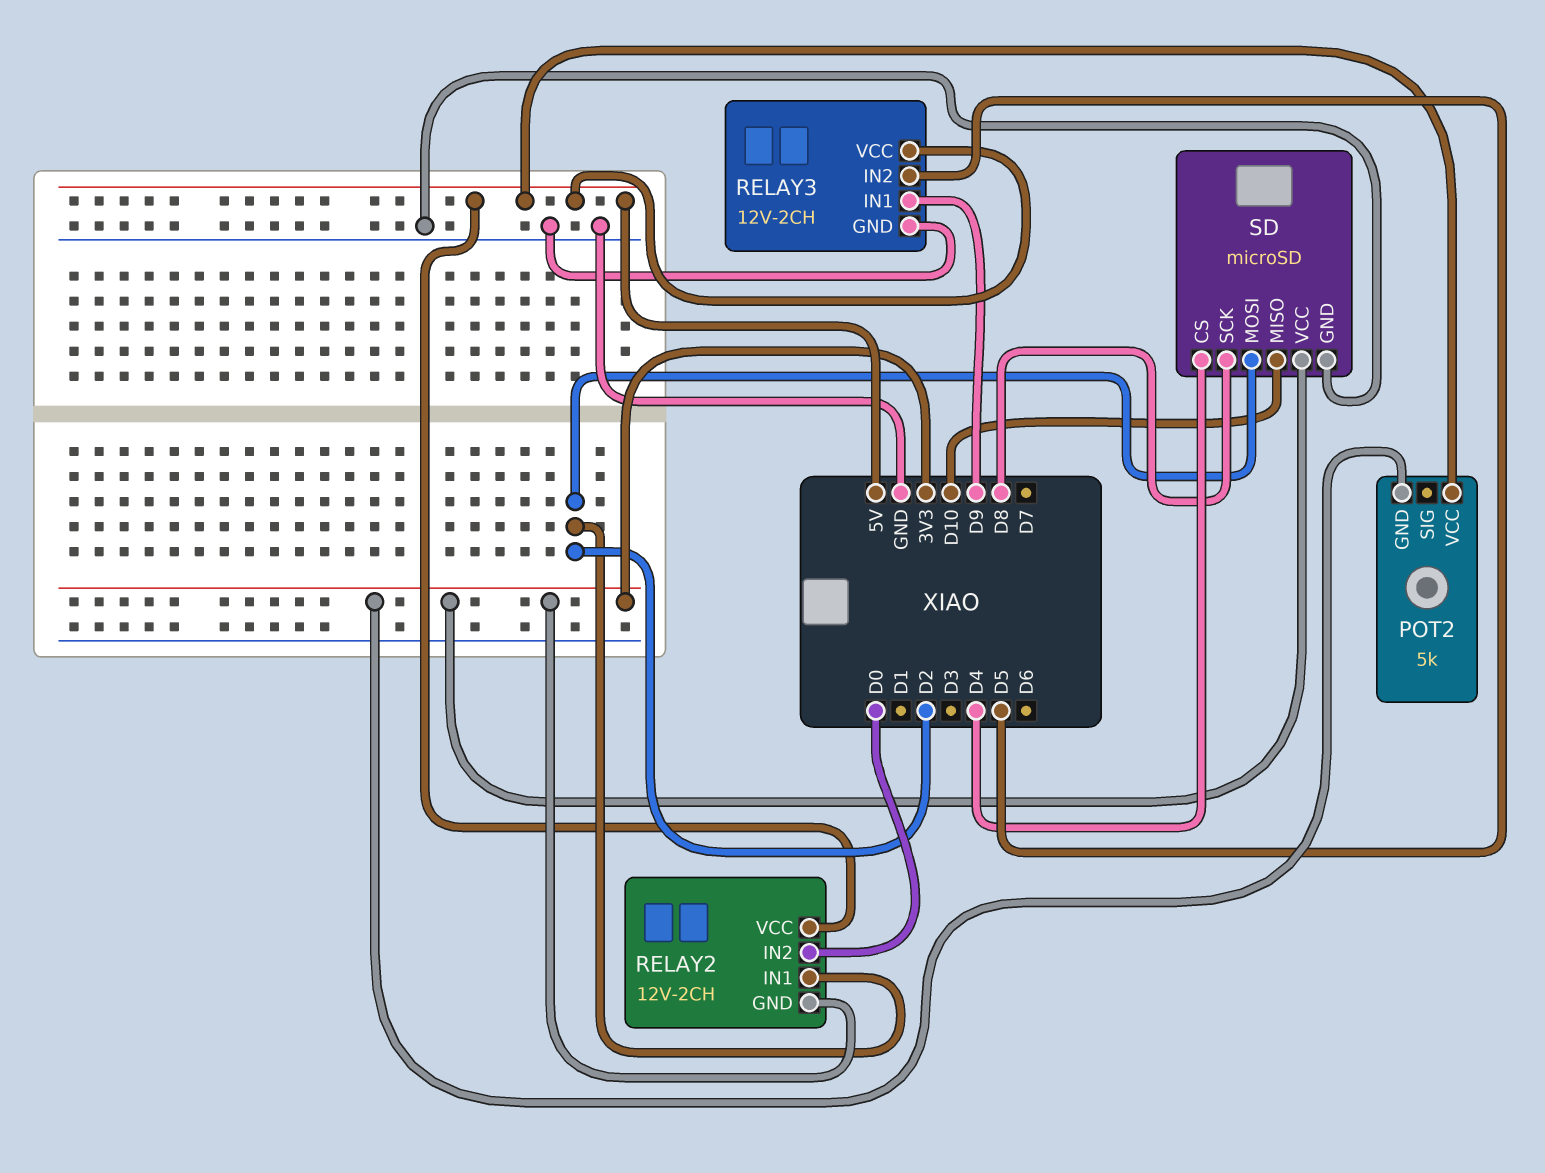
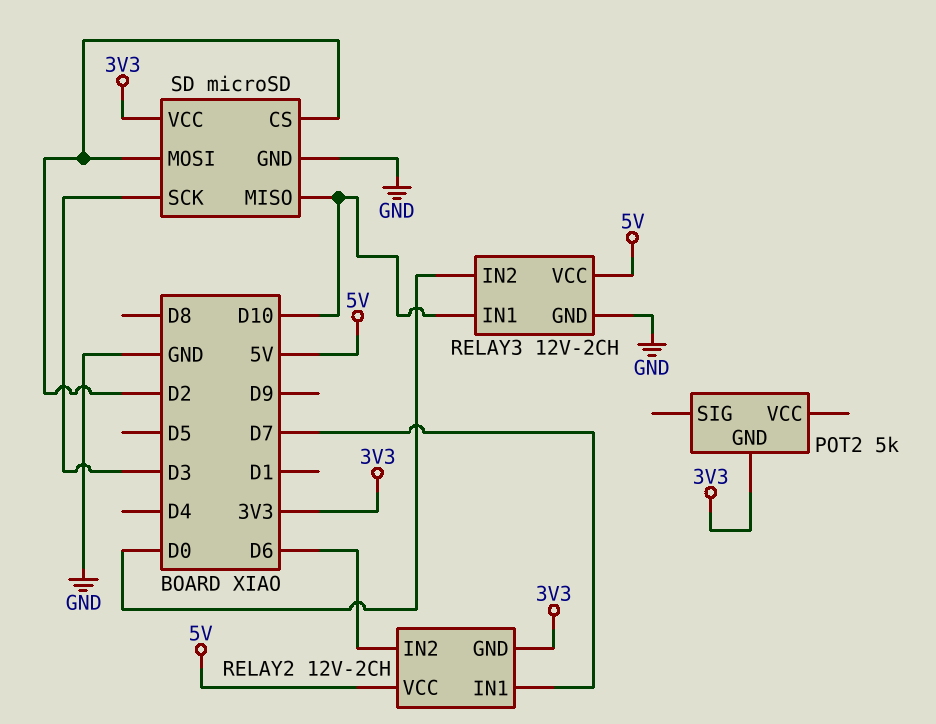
POT2 pin VCC: 5V -> none
RELAY2 pin IN1: D2 -> D7
RELAY2 pin IN2: D0 -> D6
RELAY3 pin IN1: D9 -> D10
RELAY3 pin IN2: D5 -> D0
SD pin CS: D4 -> D2
SD pin SCK: D8 -> D3

